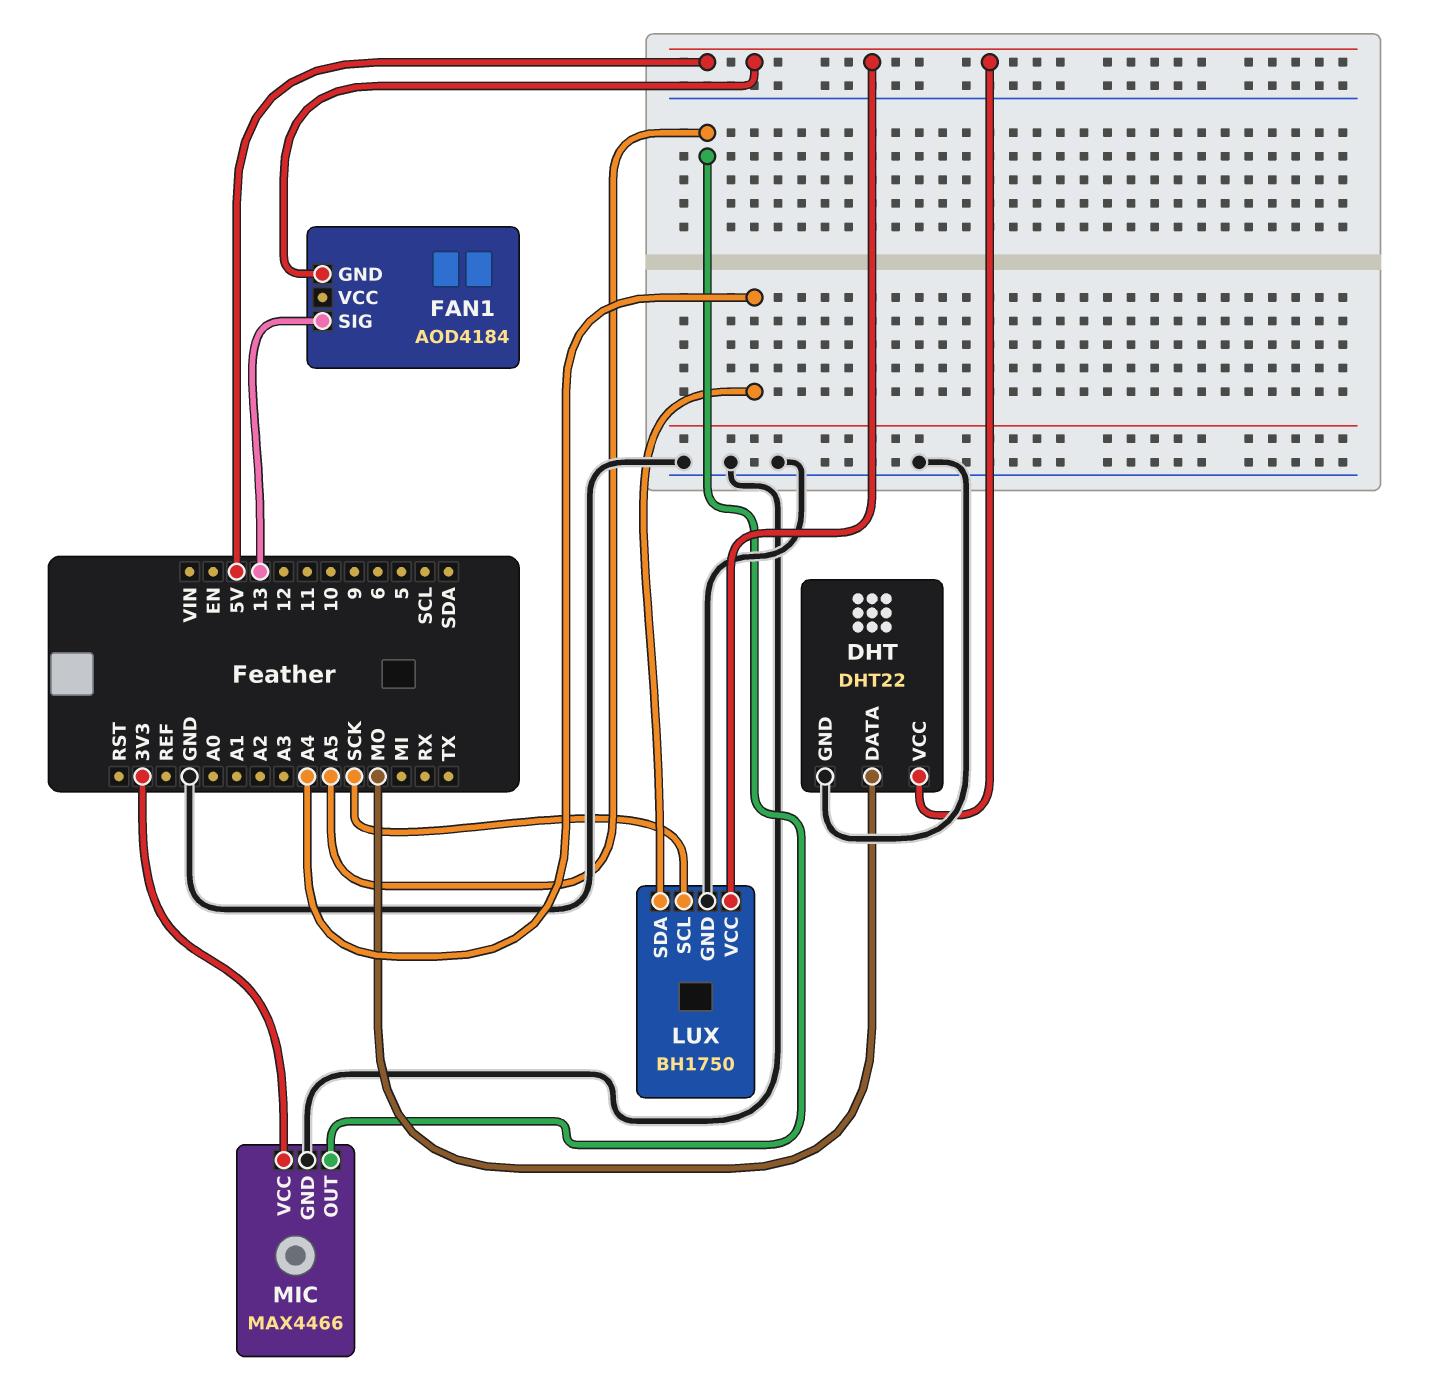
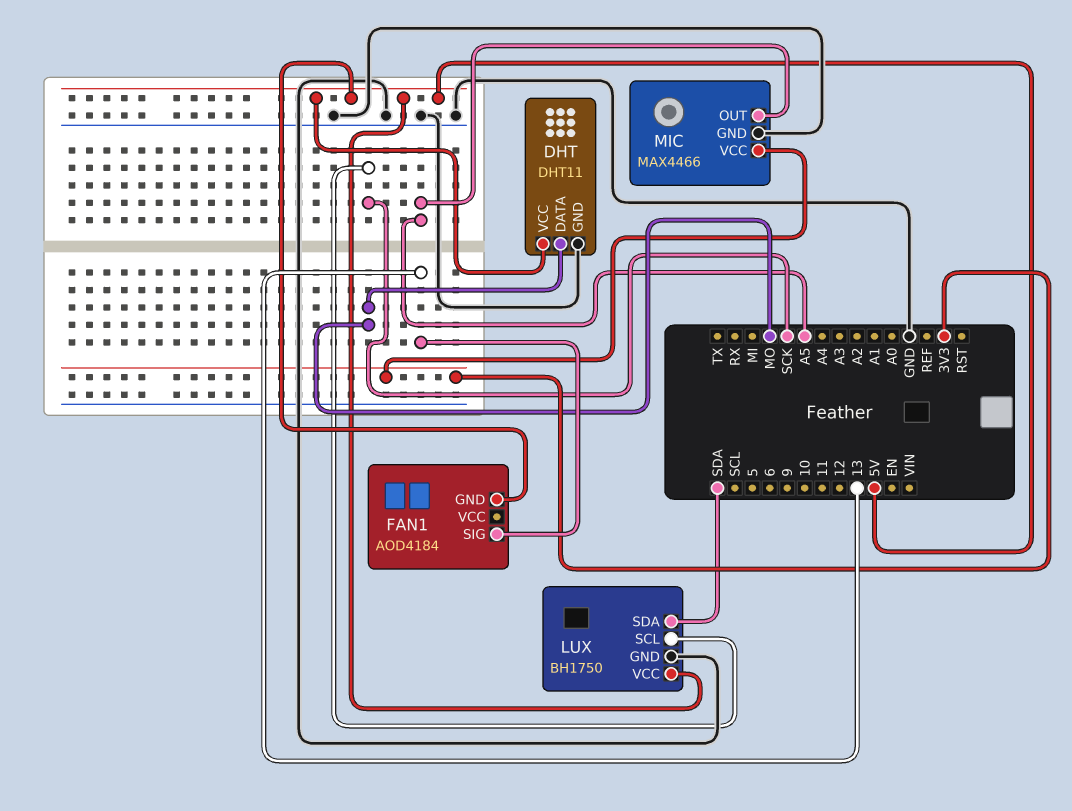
DHT: DHT22 -> DHT11
LUX pin SDA: A4 -> SDA

